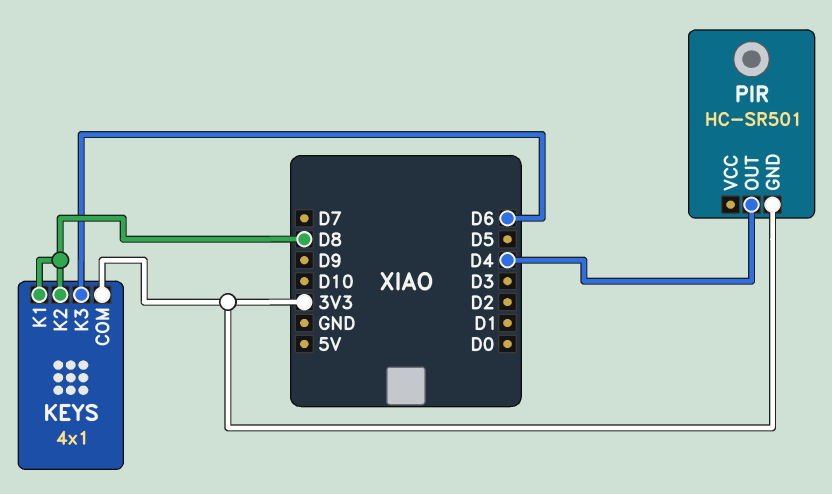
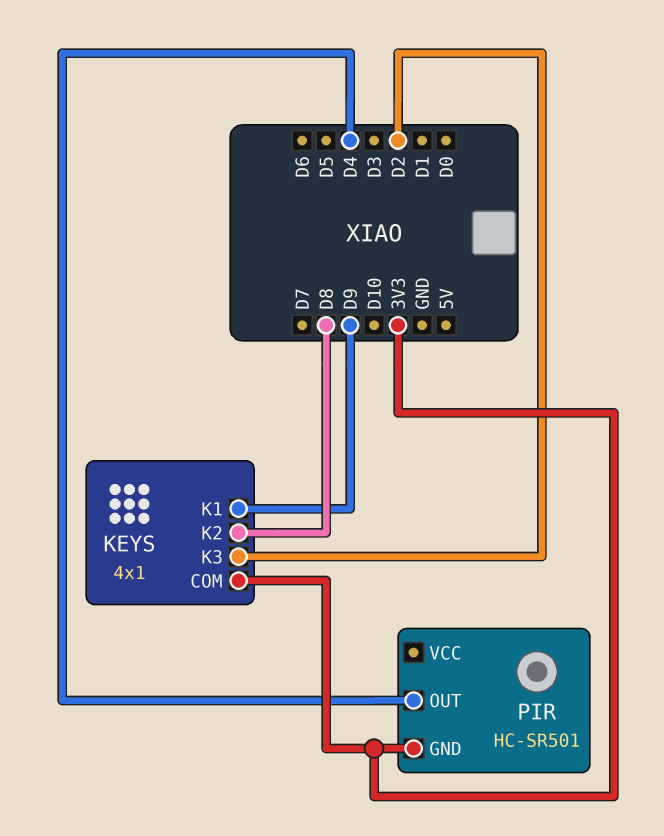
KEYS pin K1: D8 -> D9
KEYS pin K3: D6 -> D2

